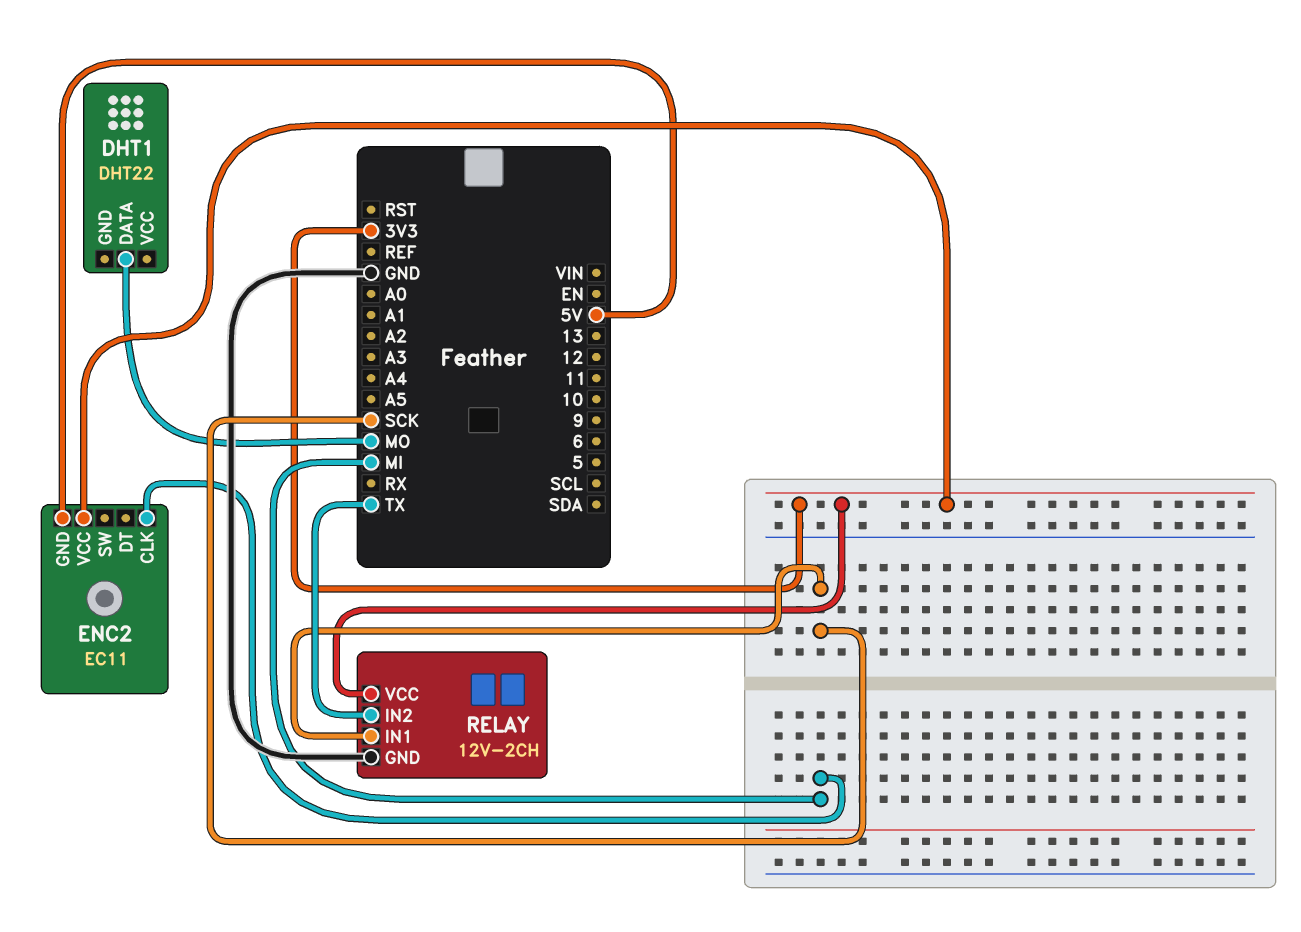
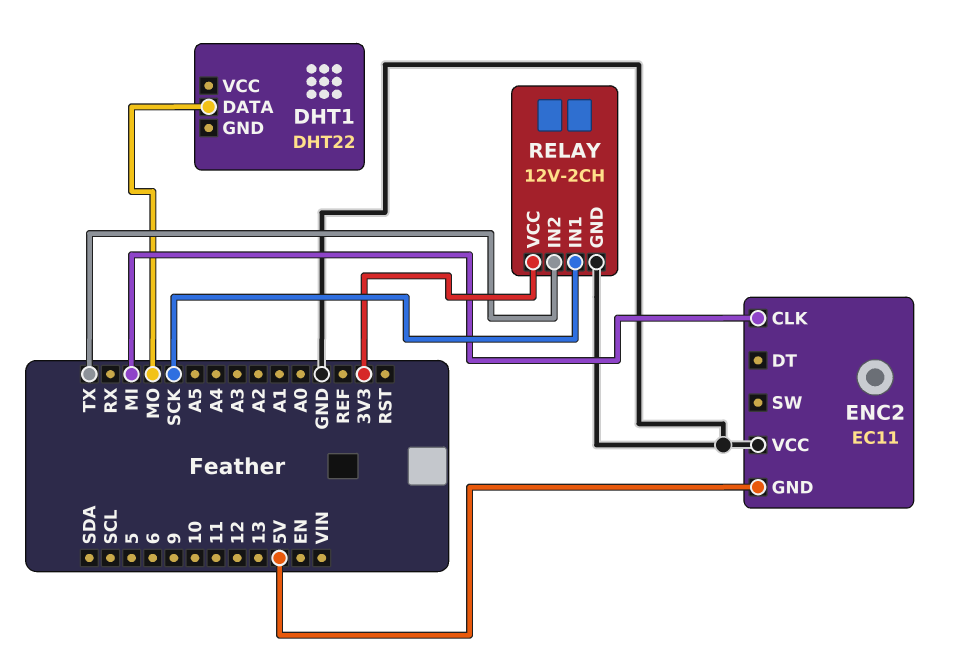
ENC2 pin VCC: 3V3 -> GND

